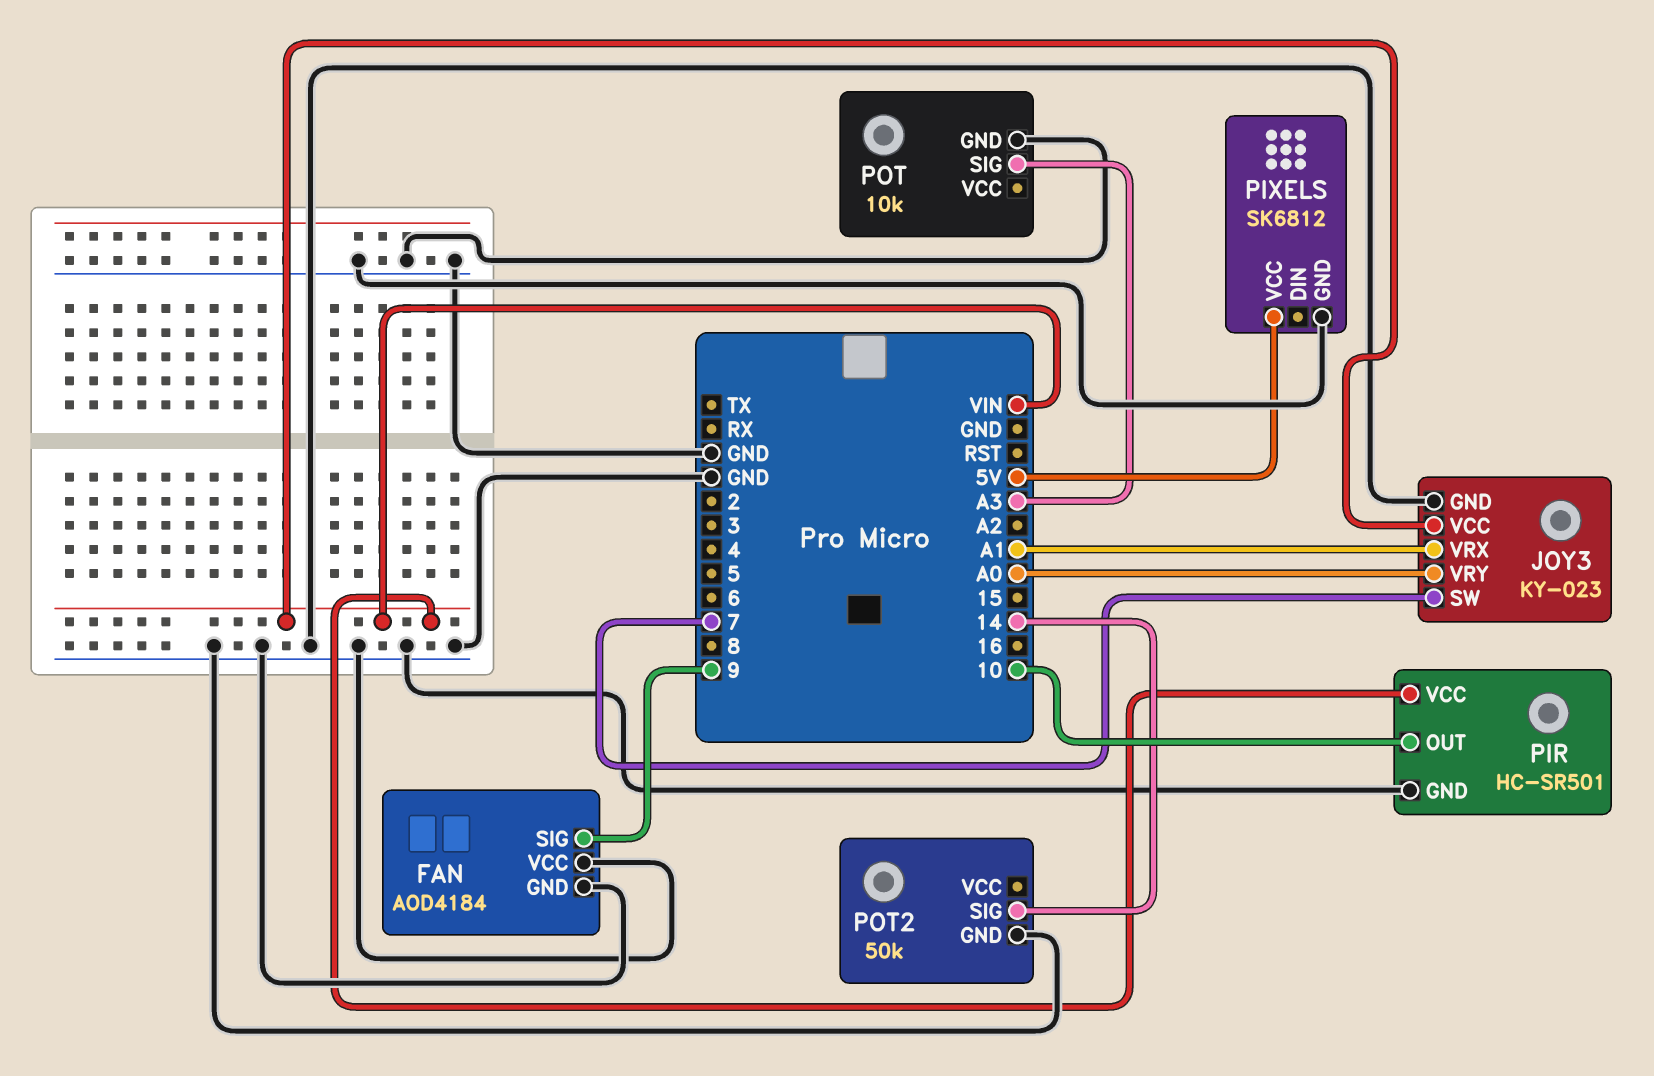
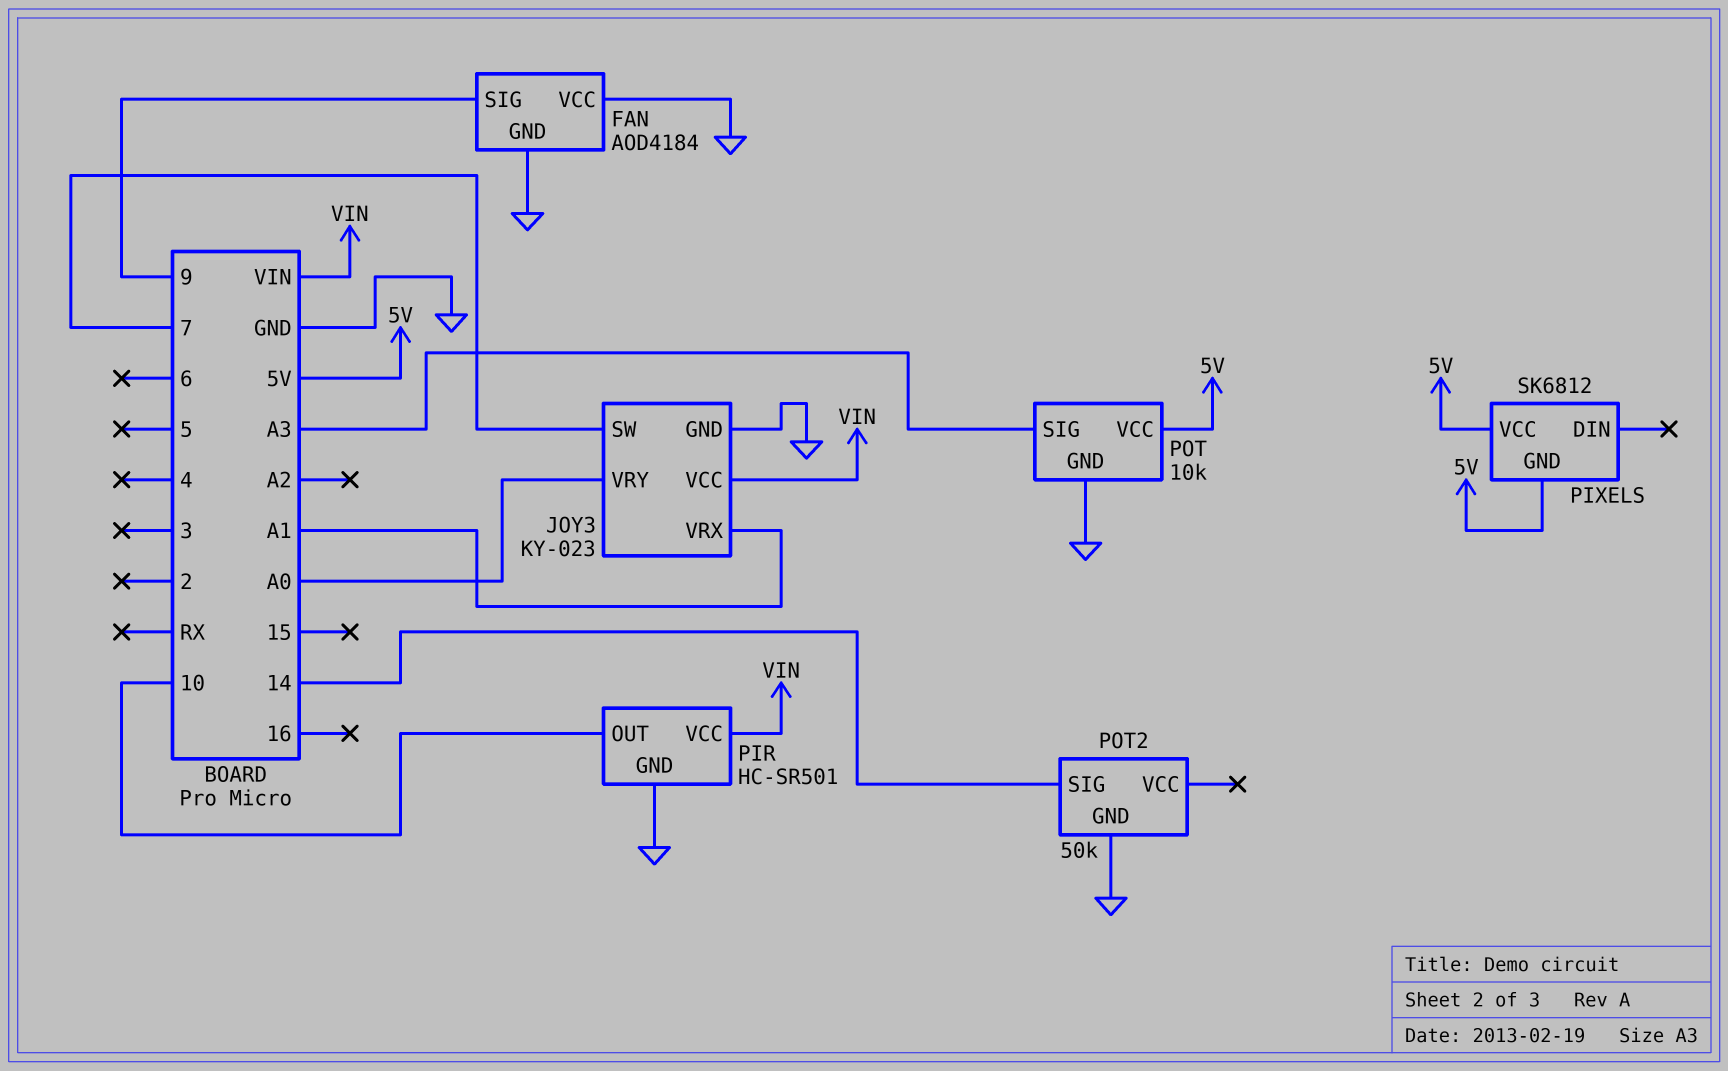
PIXELS pin GND: GND -> 5V
POT pin VCC: none -> 5V

